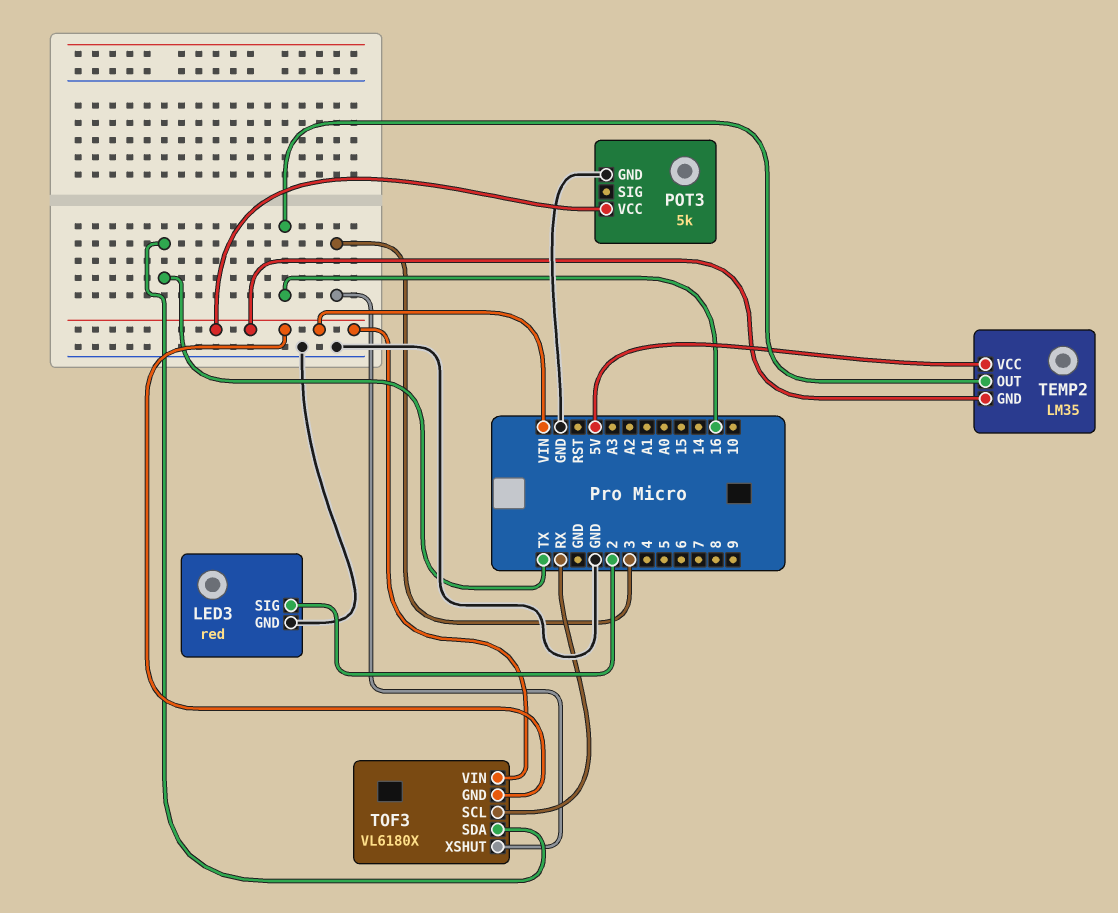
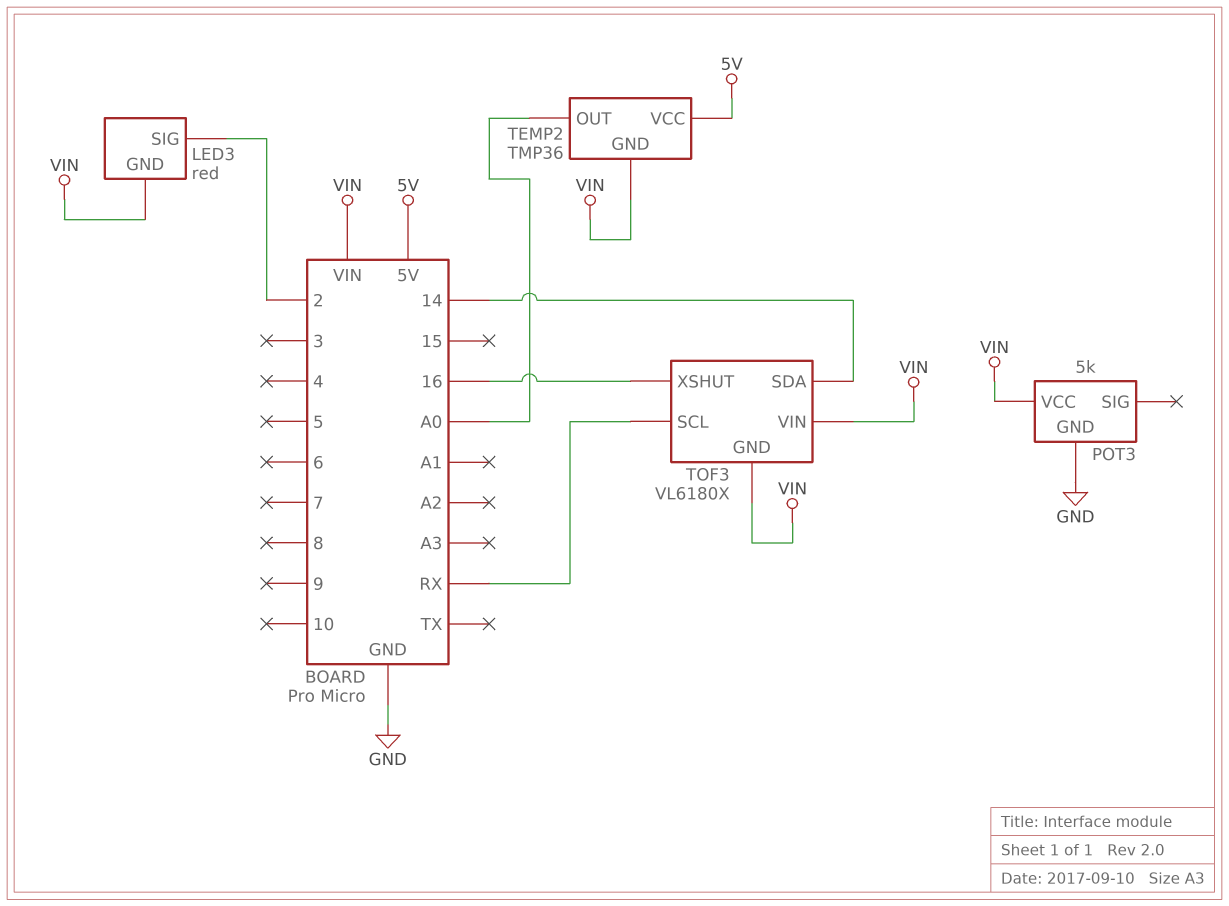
LED3 pin GND: GND -> VIN
TEMP2: LM35 -> TMP36
TEMP2 pin OUT: 16 -> A0
TOF3 pin SDA: TX -> 14
TOF3 pin XSHUT: 3 -> 16

